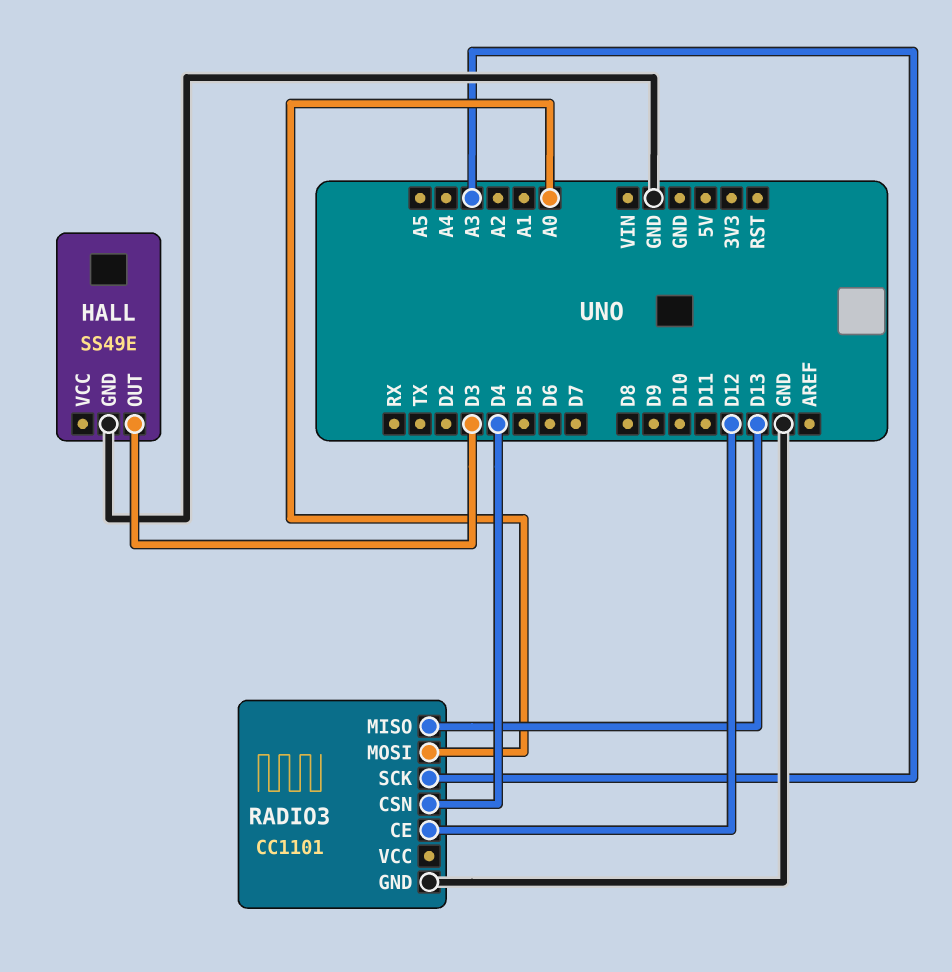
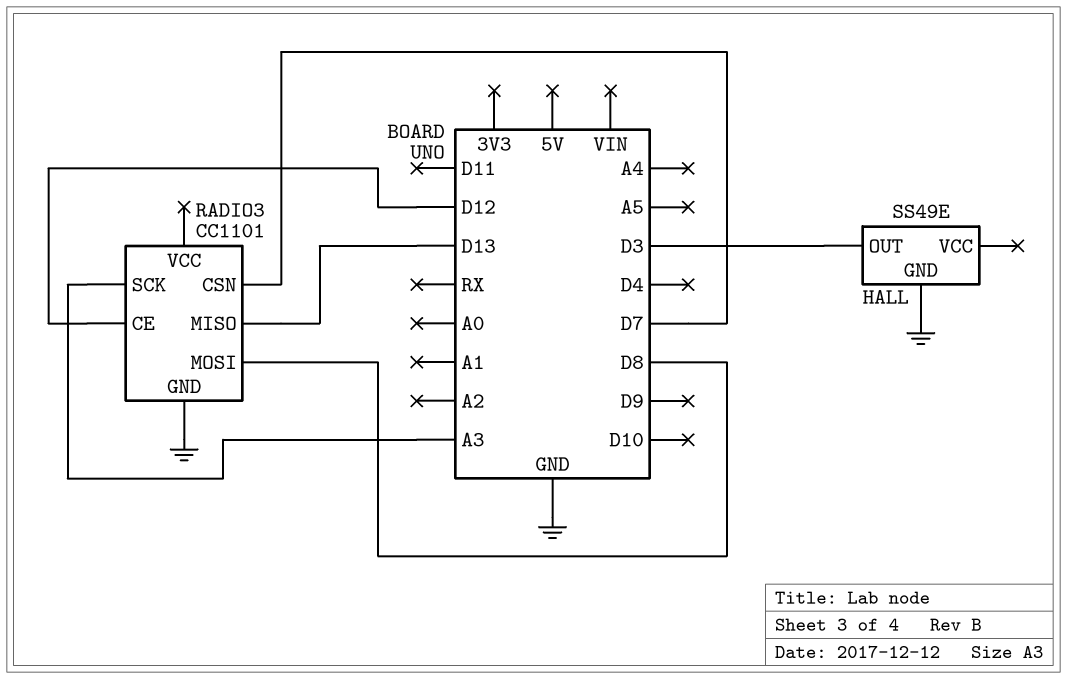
RADIO3 pin CSN: D4 -> D7
RADIO3 pin MOSI: A0 -> D8

